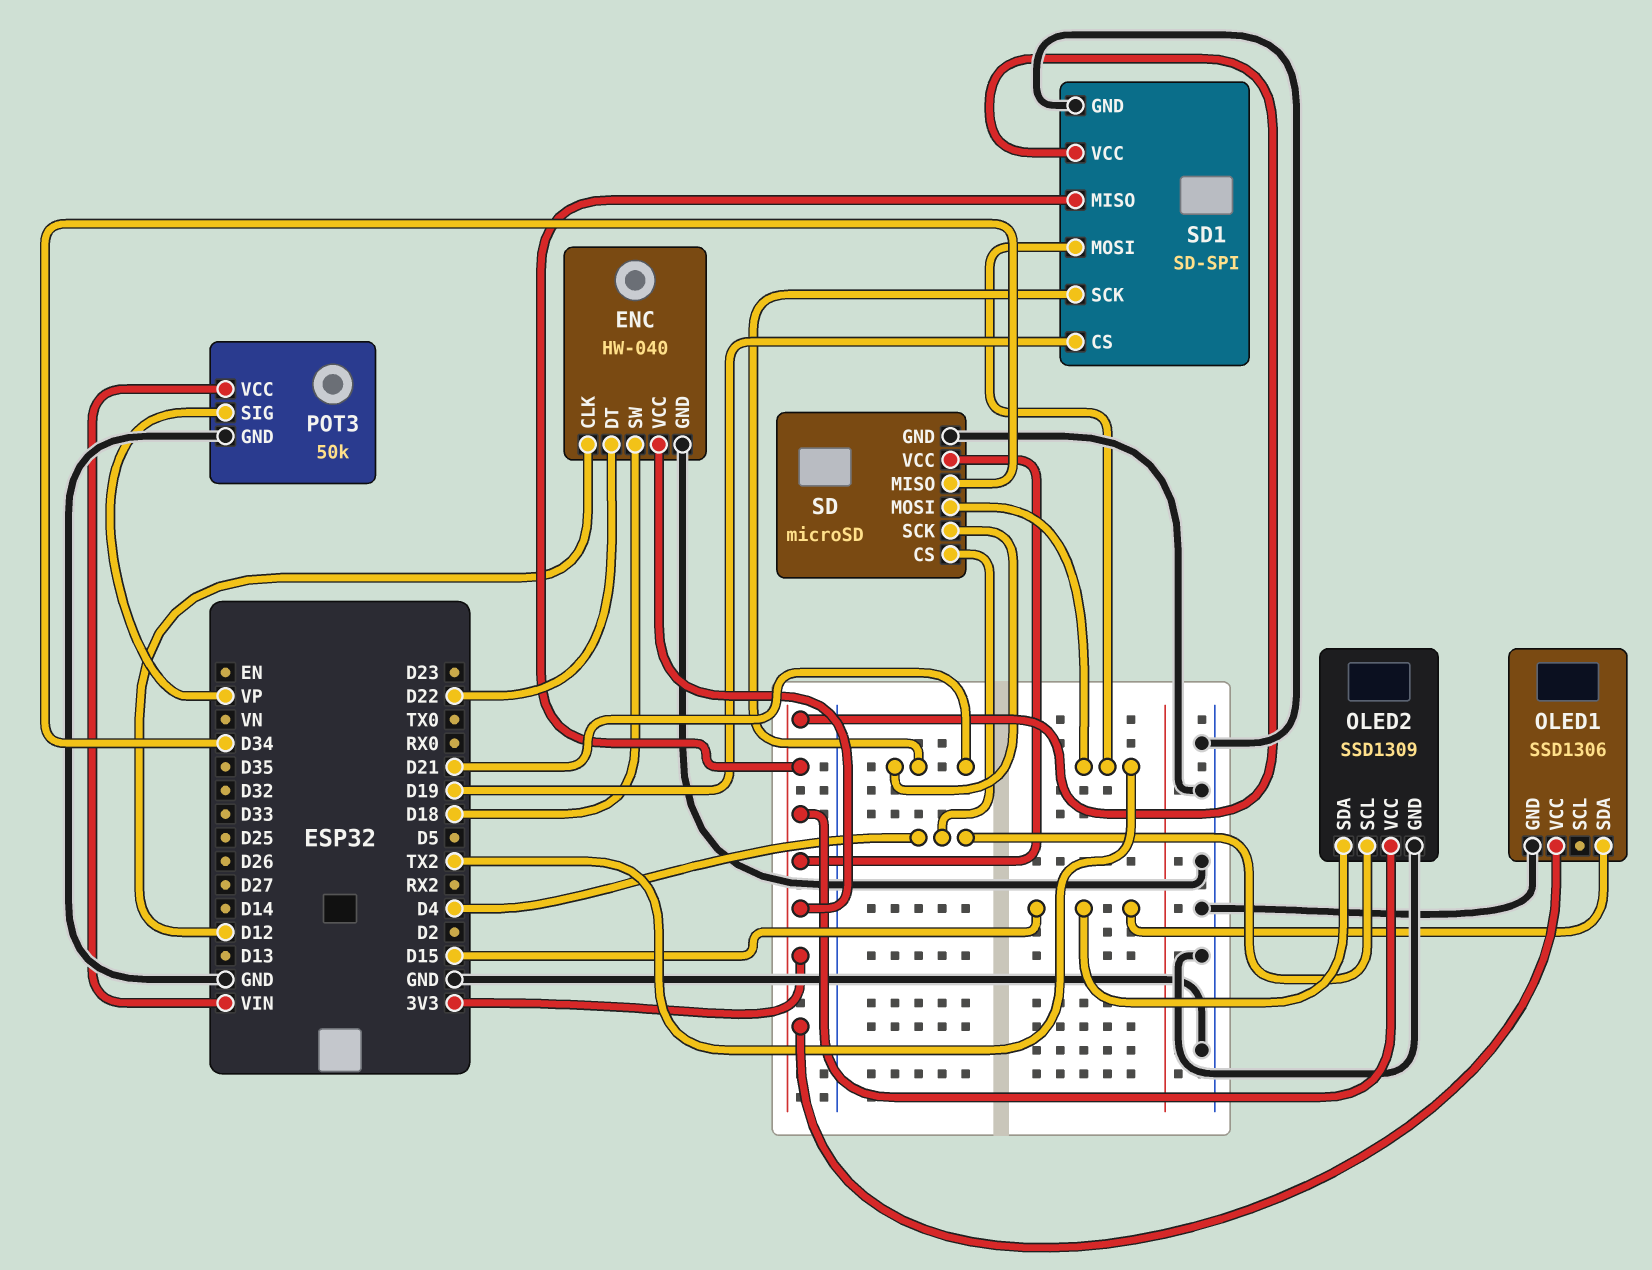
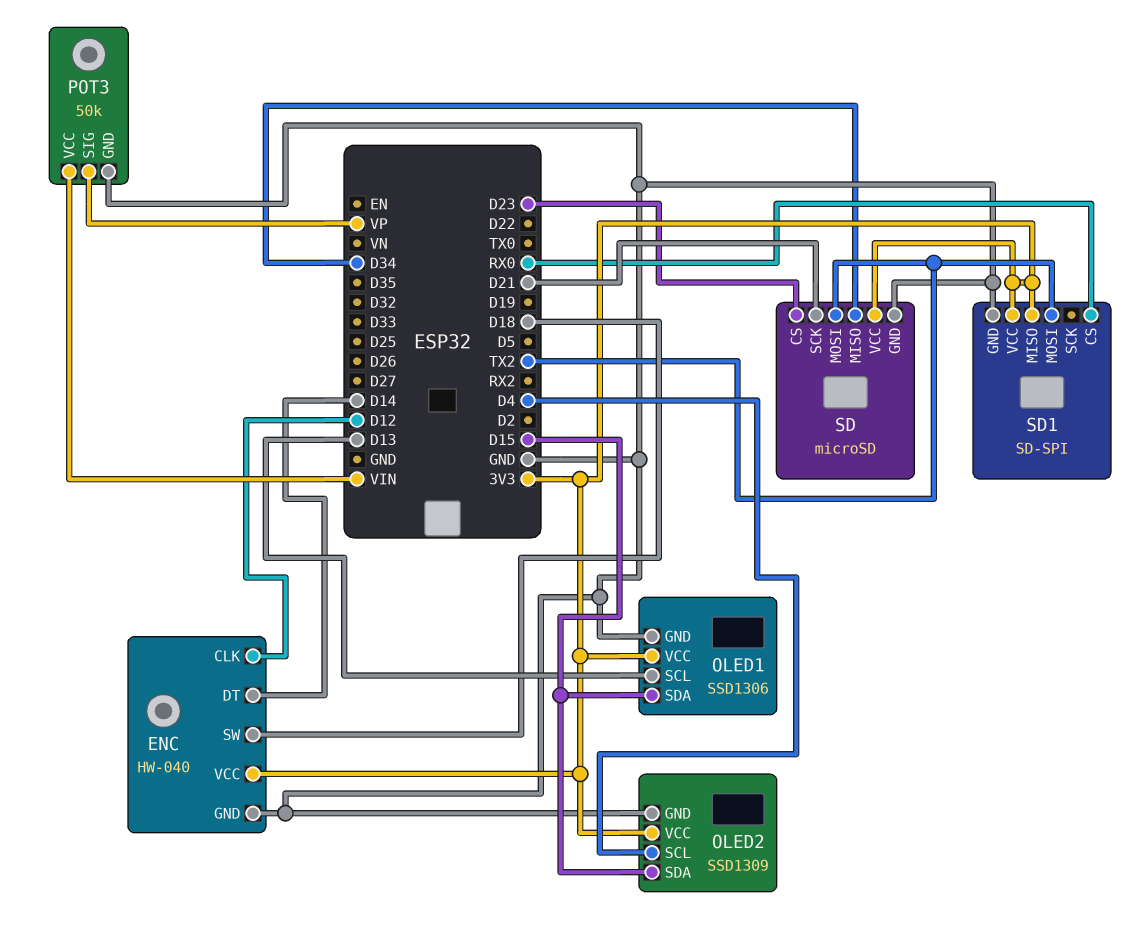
ENC pin DT: D22 -> D14
OLED1 pin SCL: none -> D13
SD pin CS: D4 -> D23
SD1 pin CS: D19 -> RX0
SD1 pin SCK: D21 -> none

